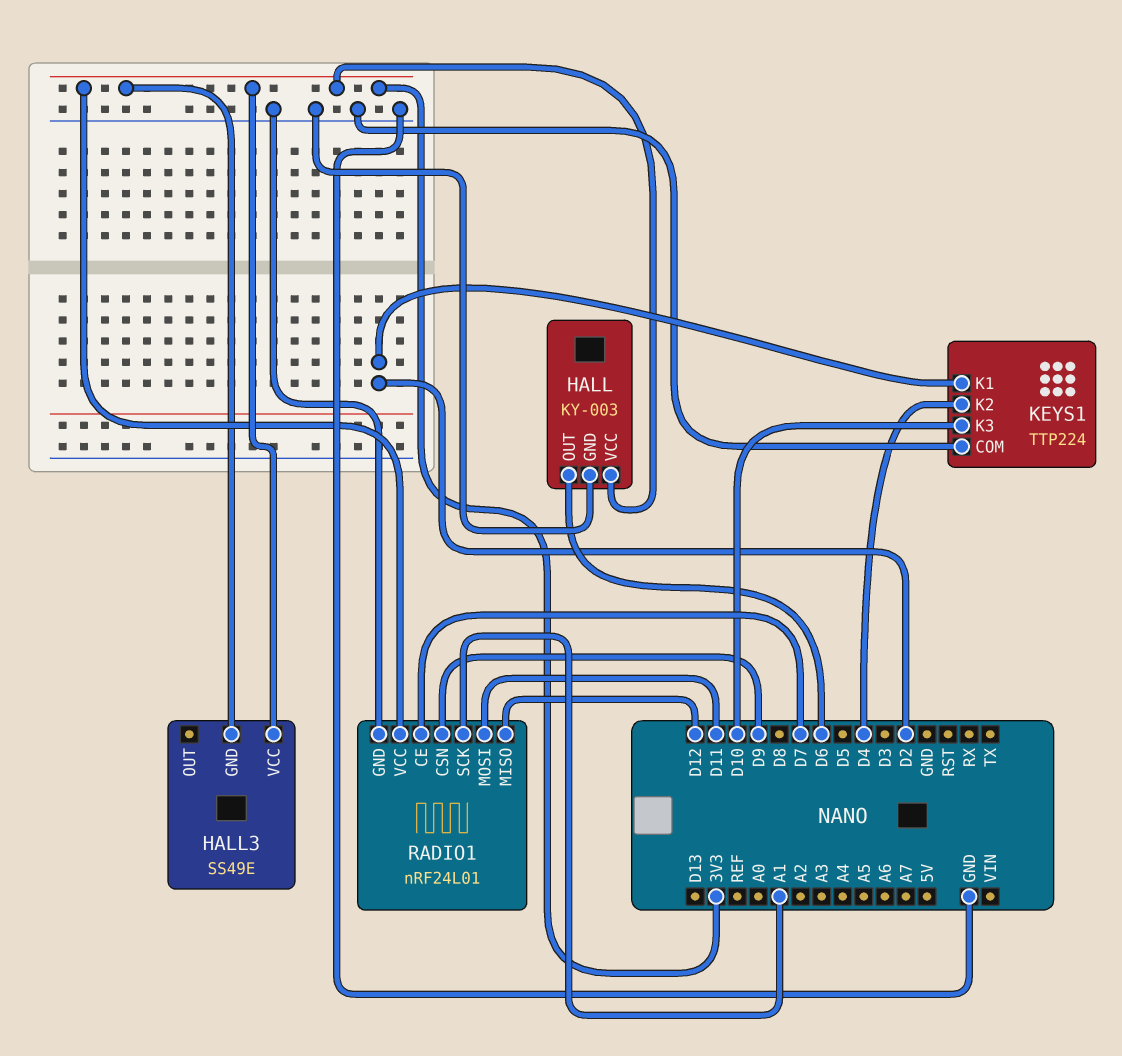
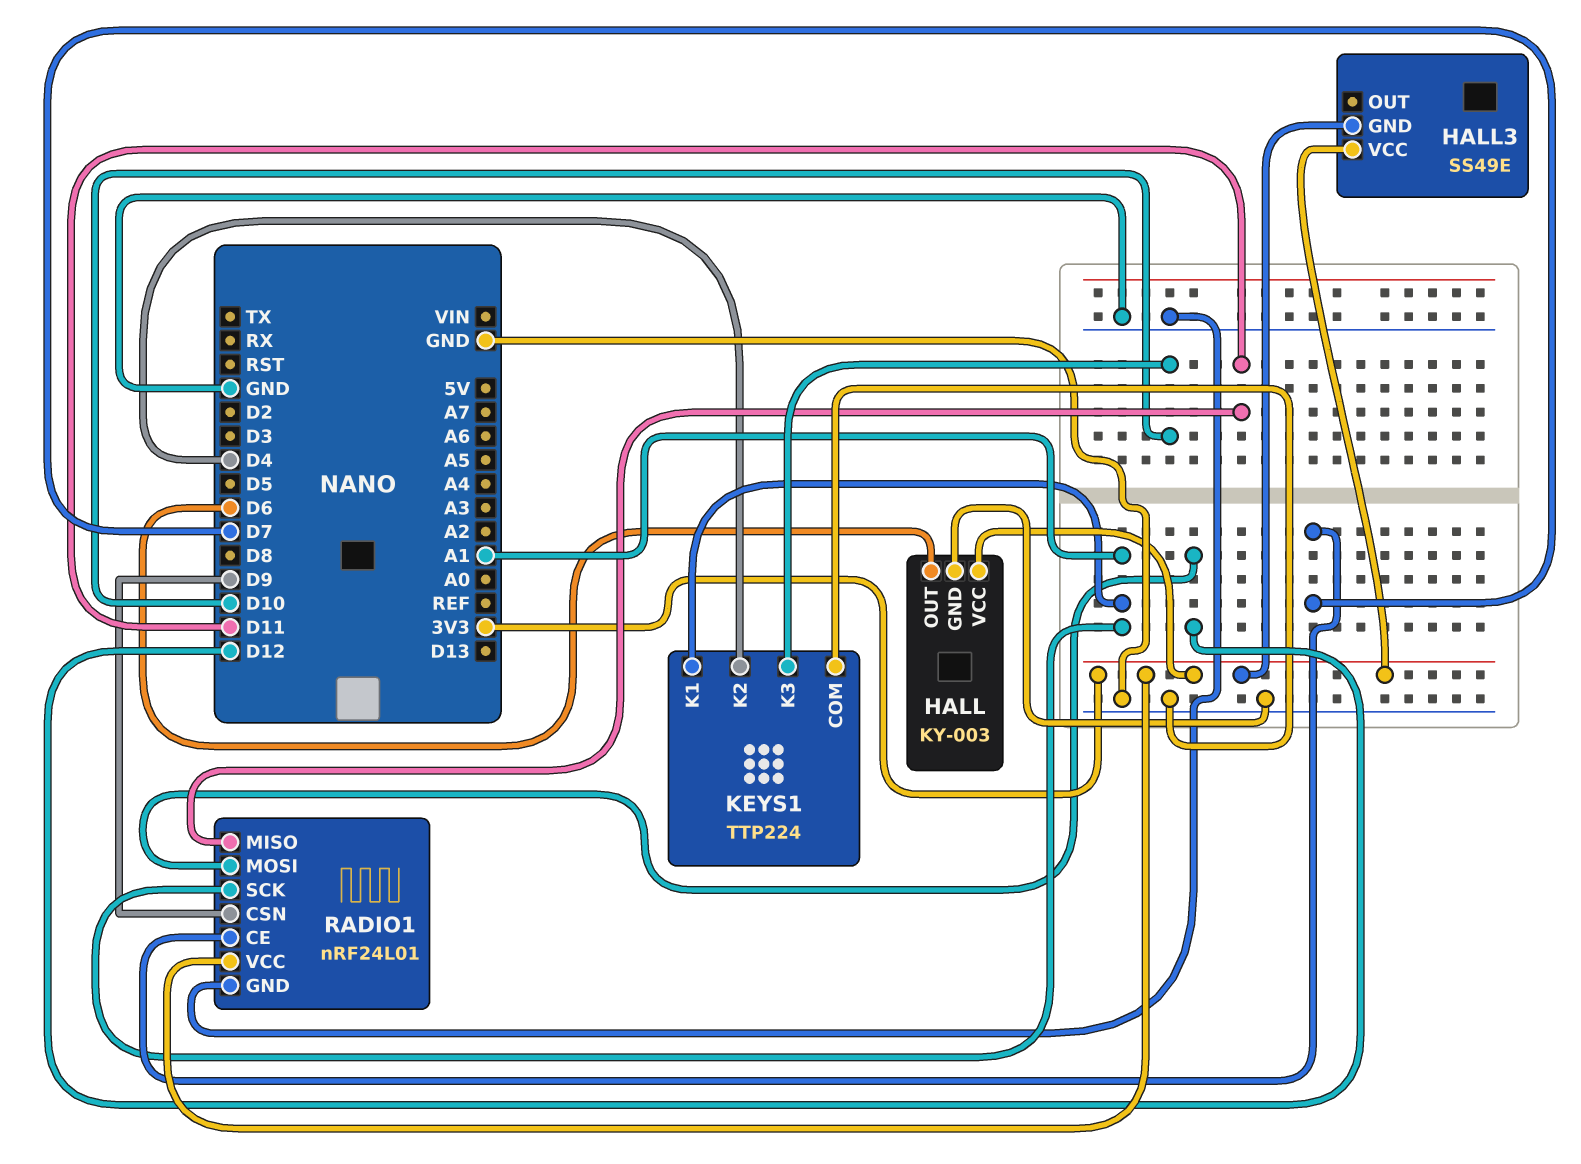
KEYS1 pin K1: D2 -> A1
RADIO1 pin MISO: D12 -> D11
RADIO1 pin MOSI: D11 -> D12

